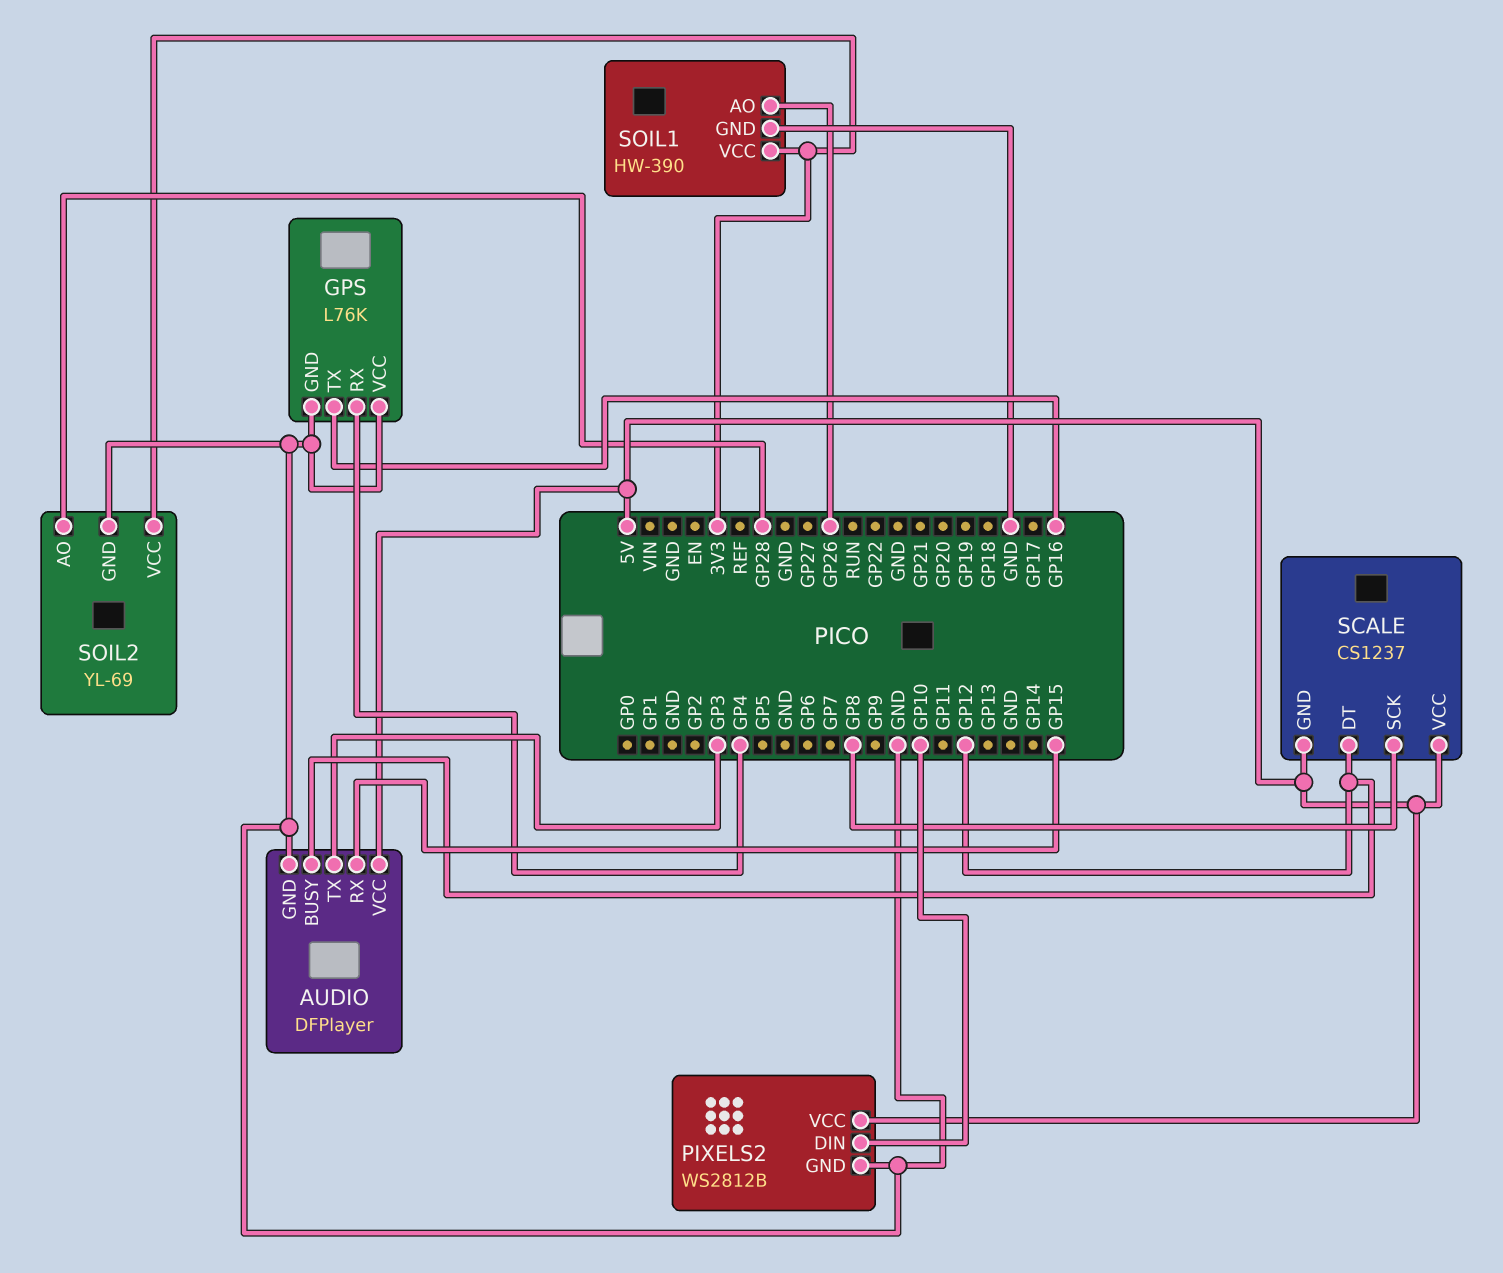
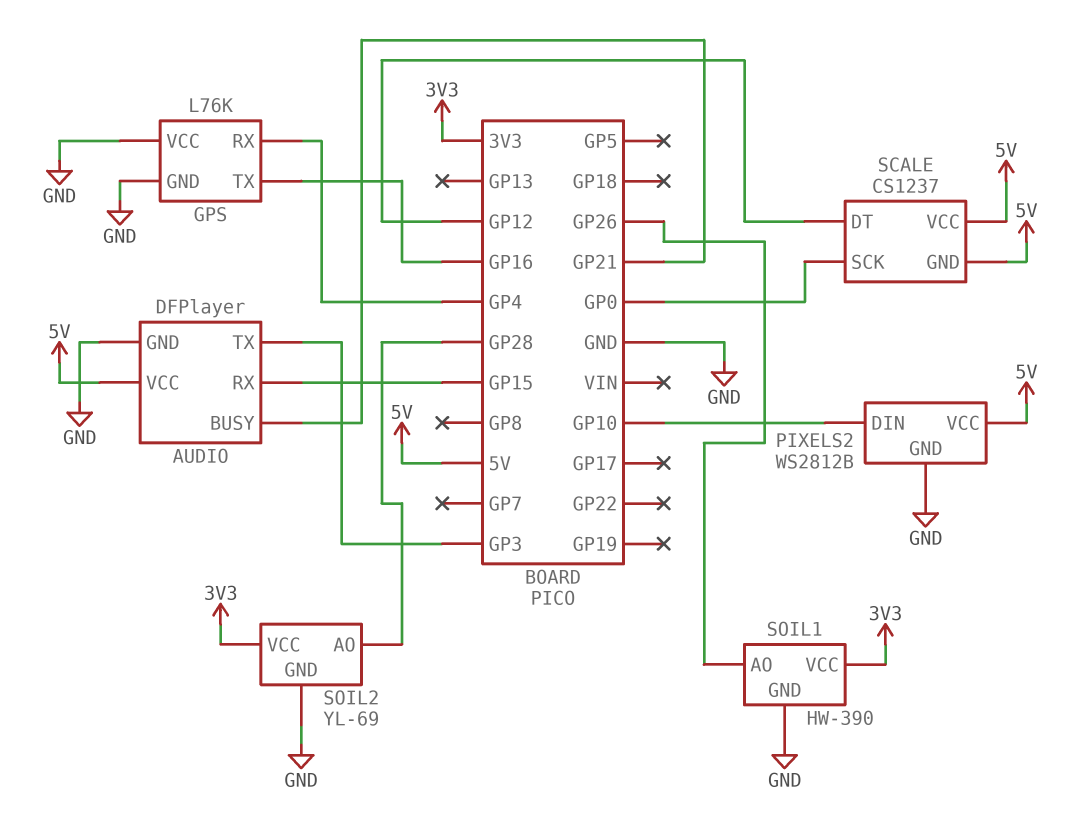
AUDIO pin BUSY: GP12 -> GP21
SCALE pin SCK: GP8 -> GP0

